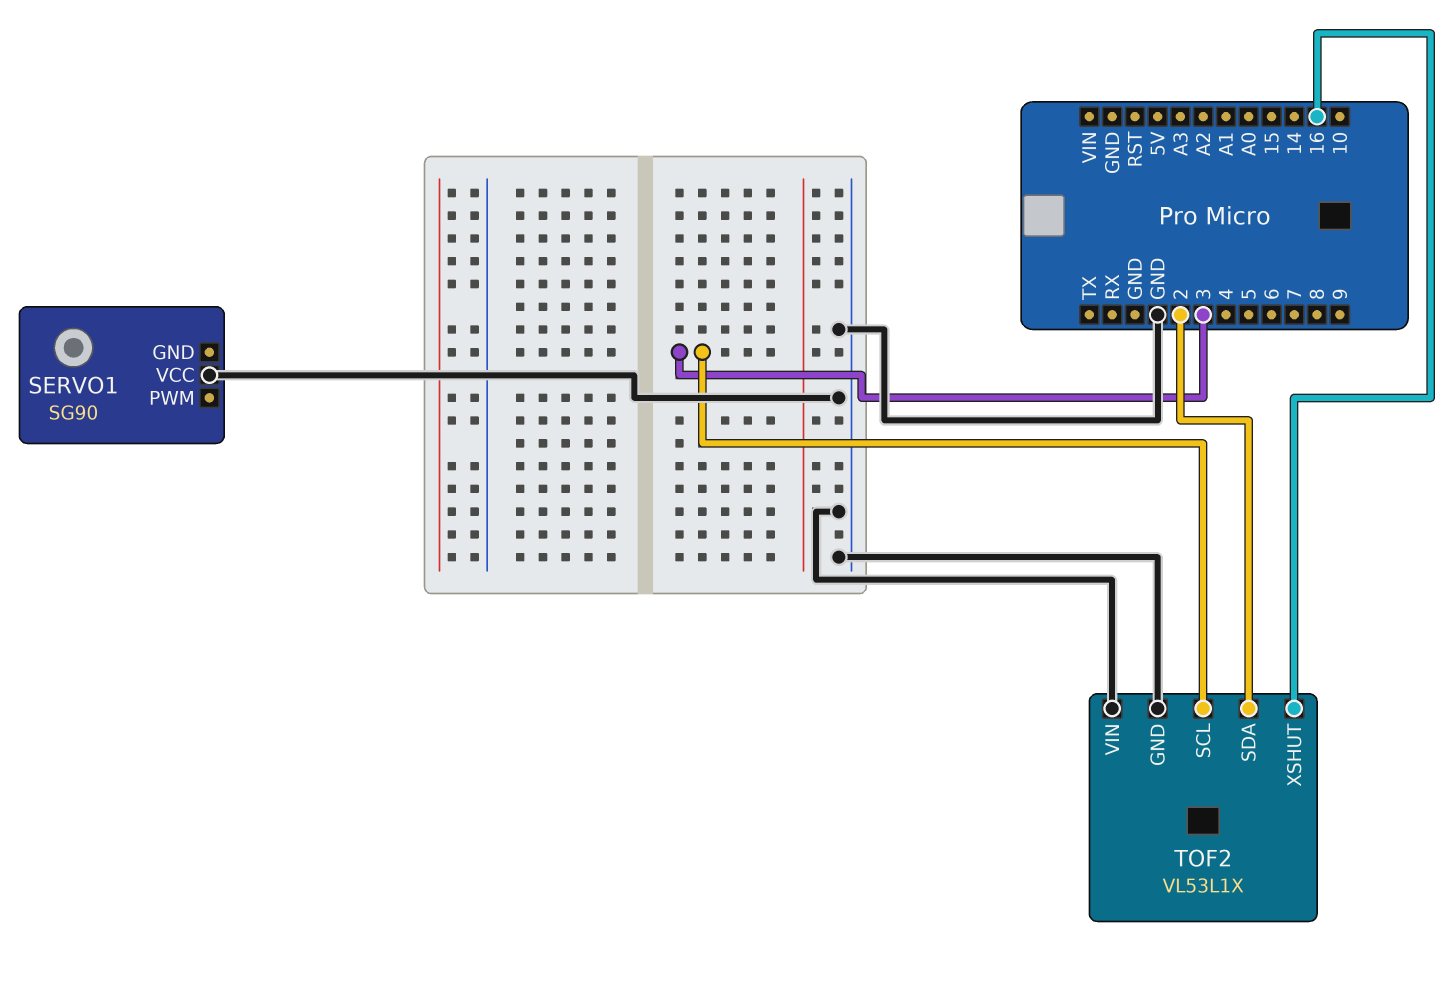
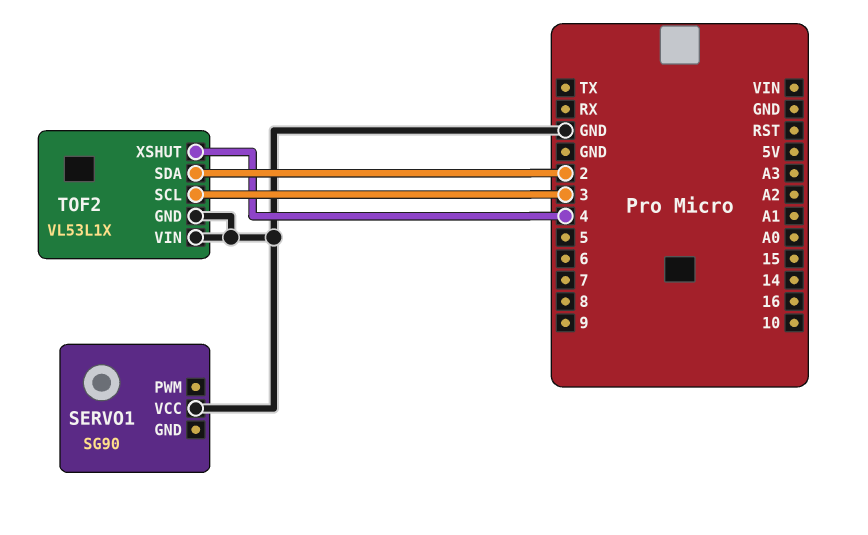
TOF2 pin XSHUT: 16 -> 4

